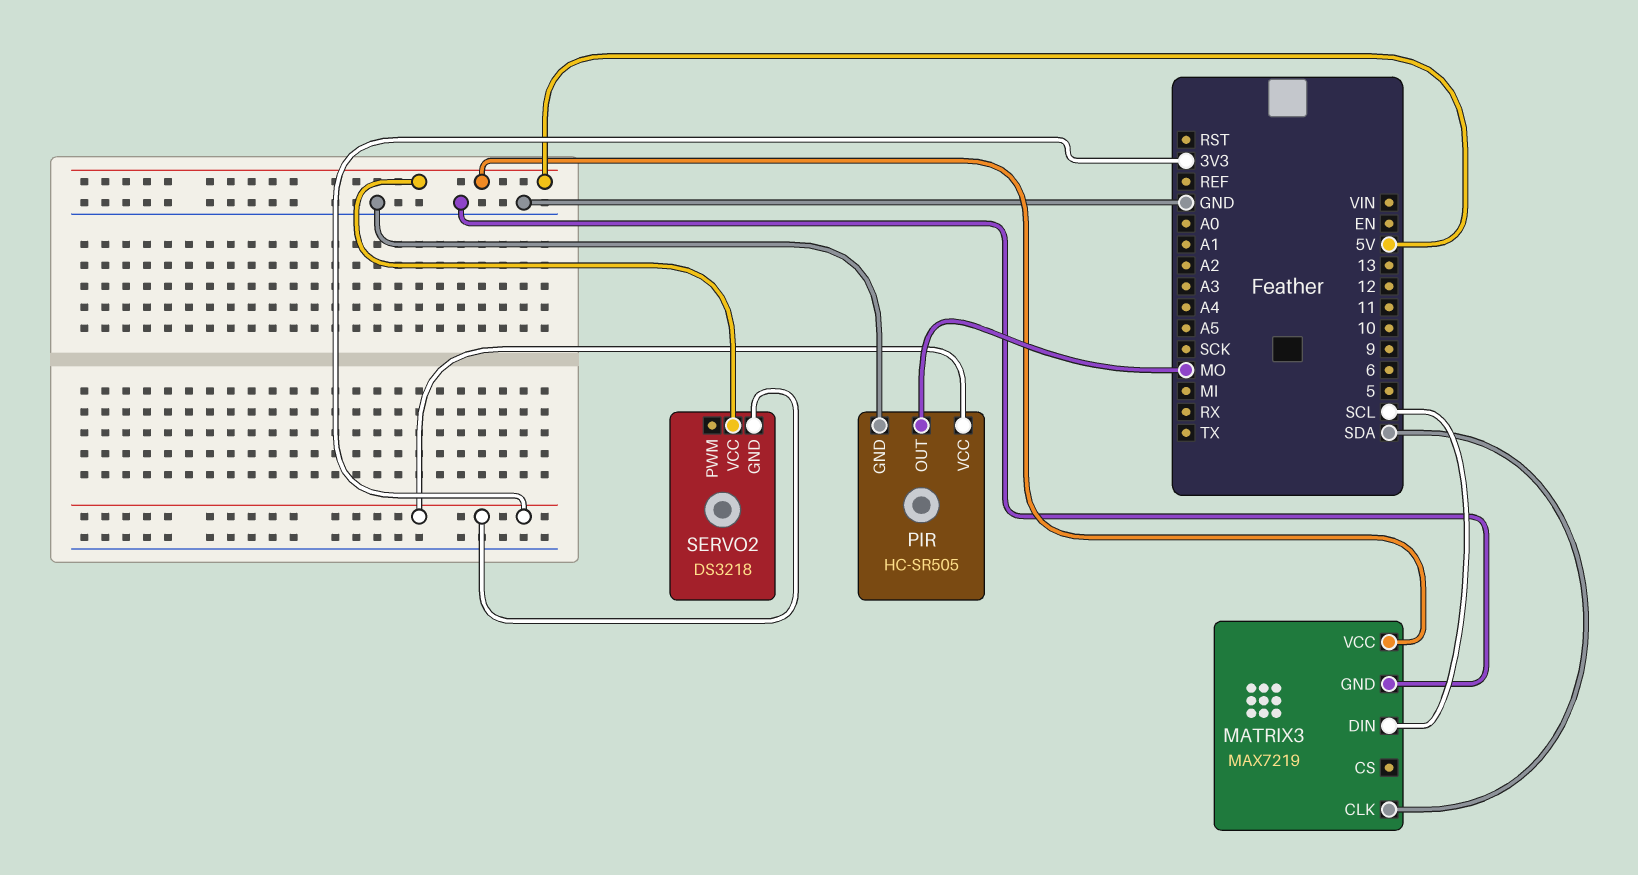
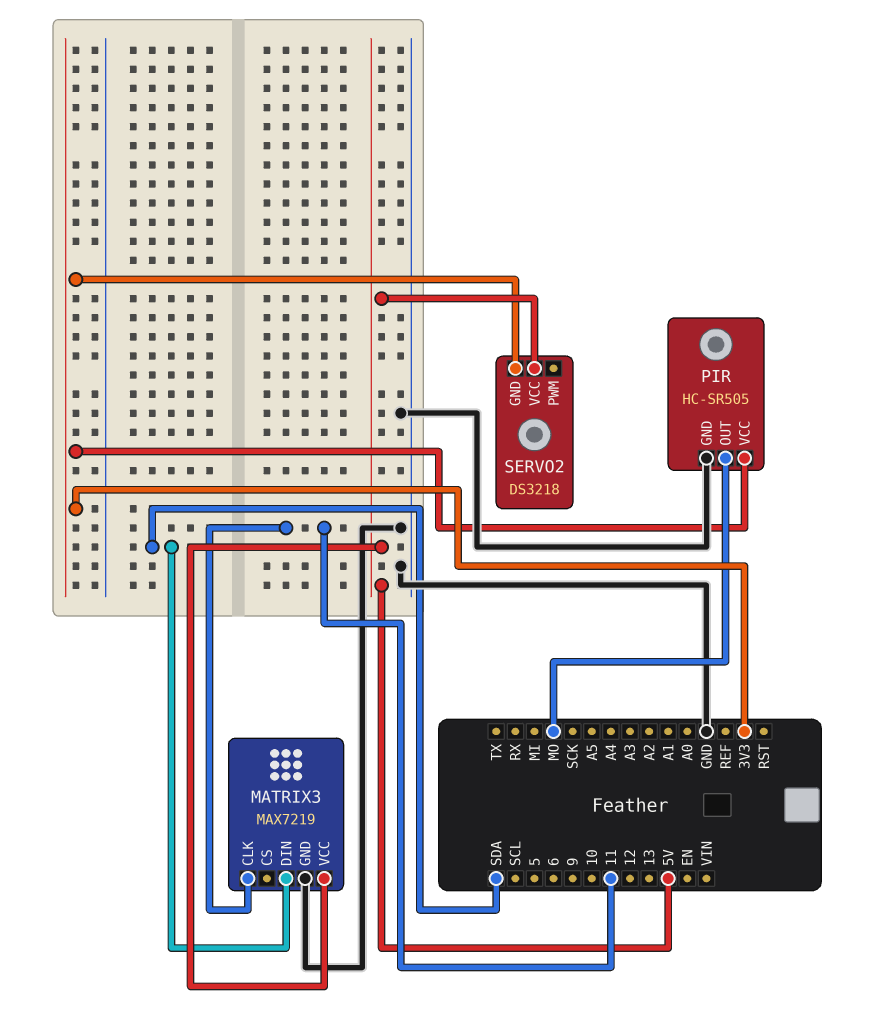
MATRIX3 pin CLK: SDA -> 11
MATRIX3 pin DIN: SCL -> SDA

